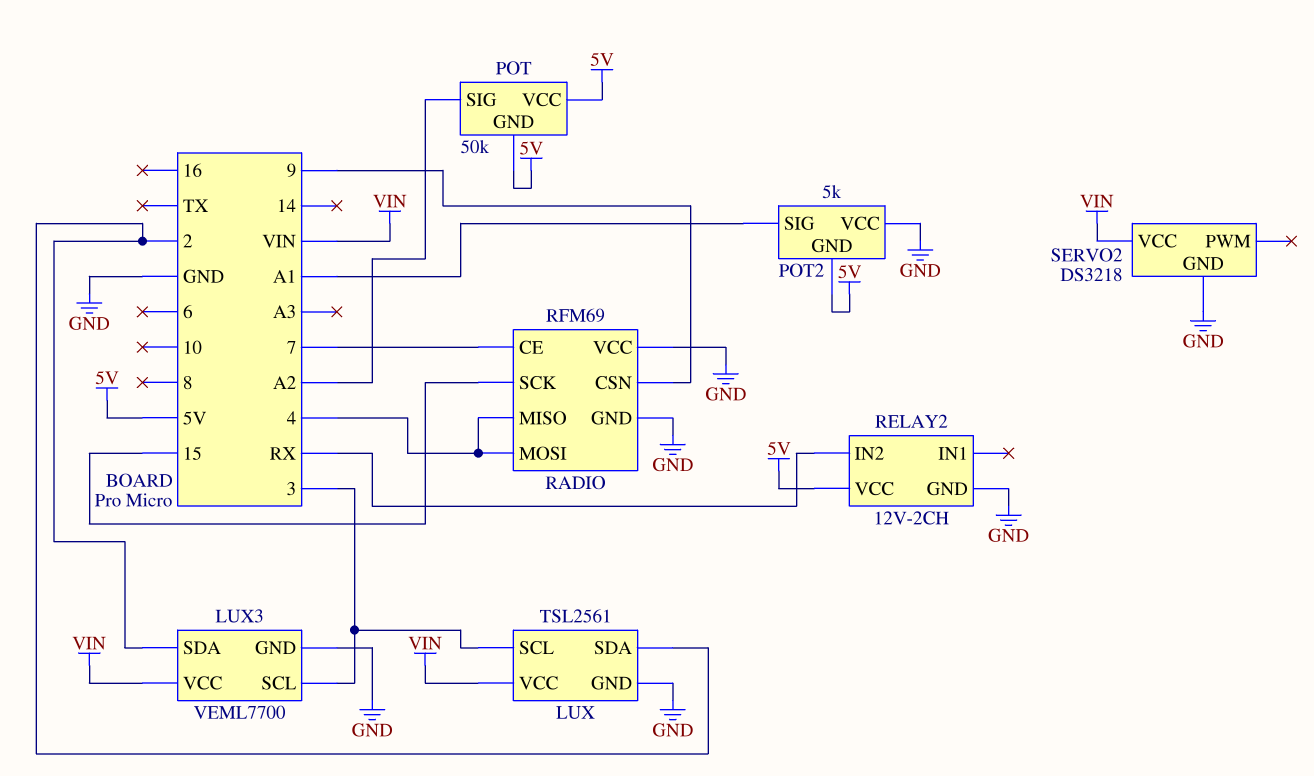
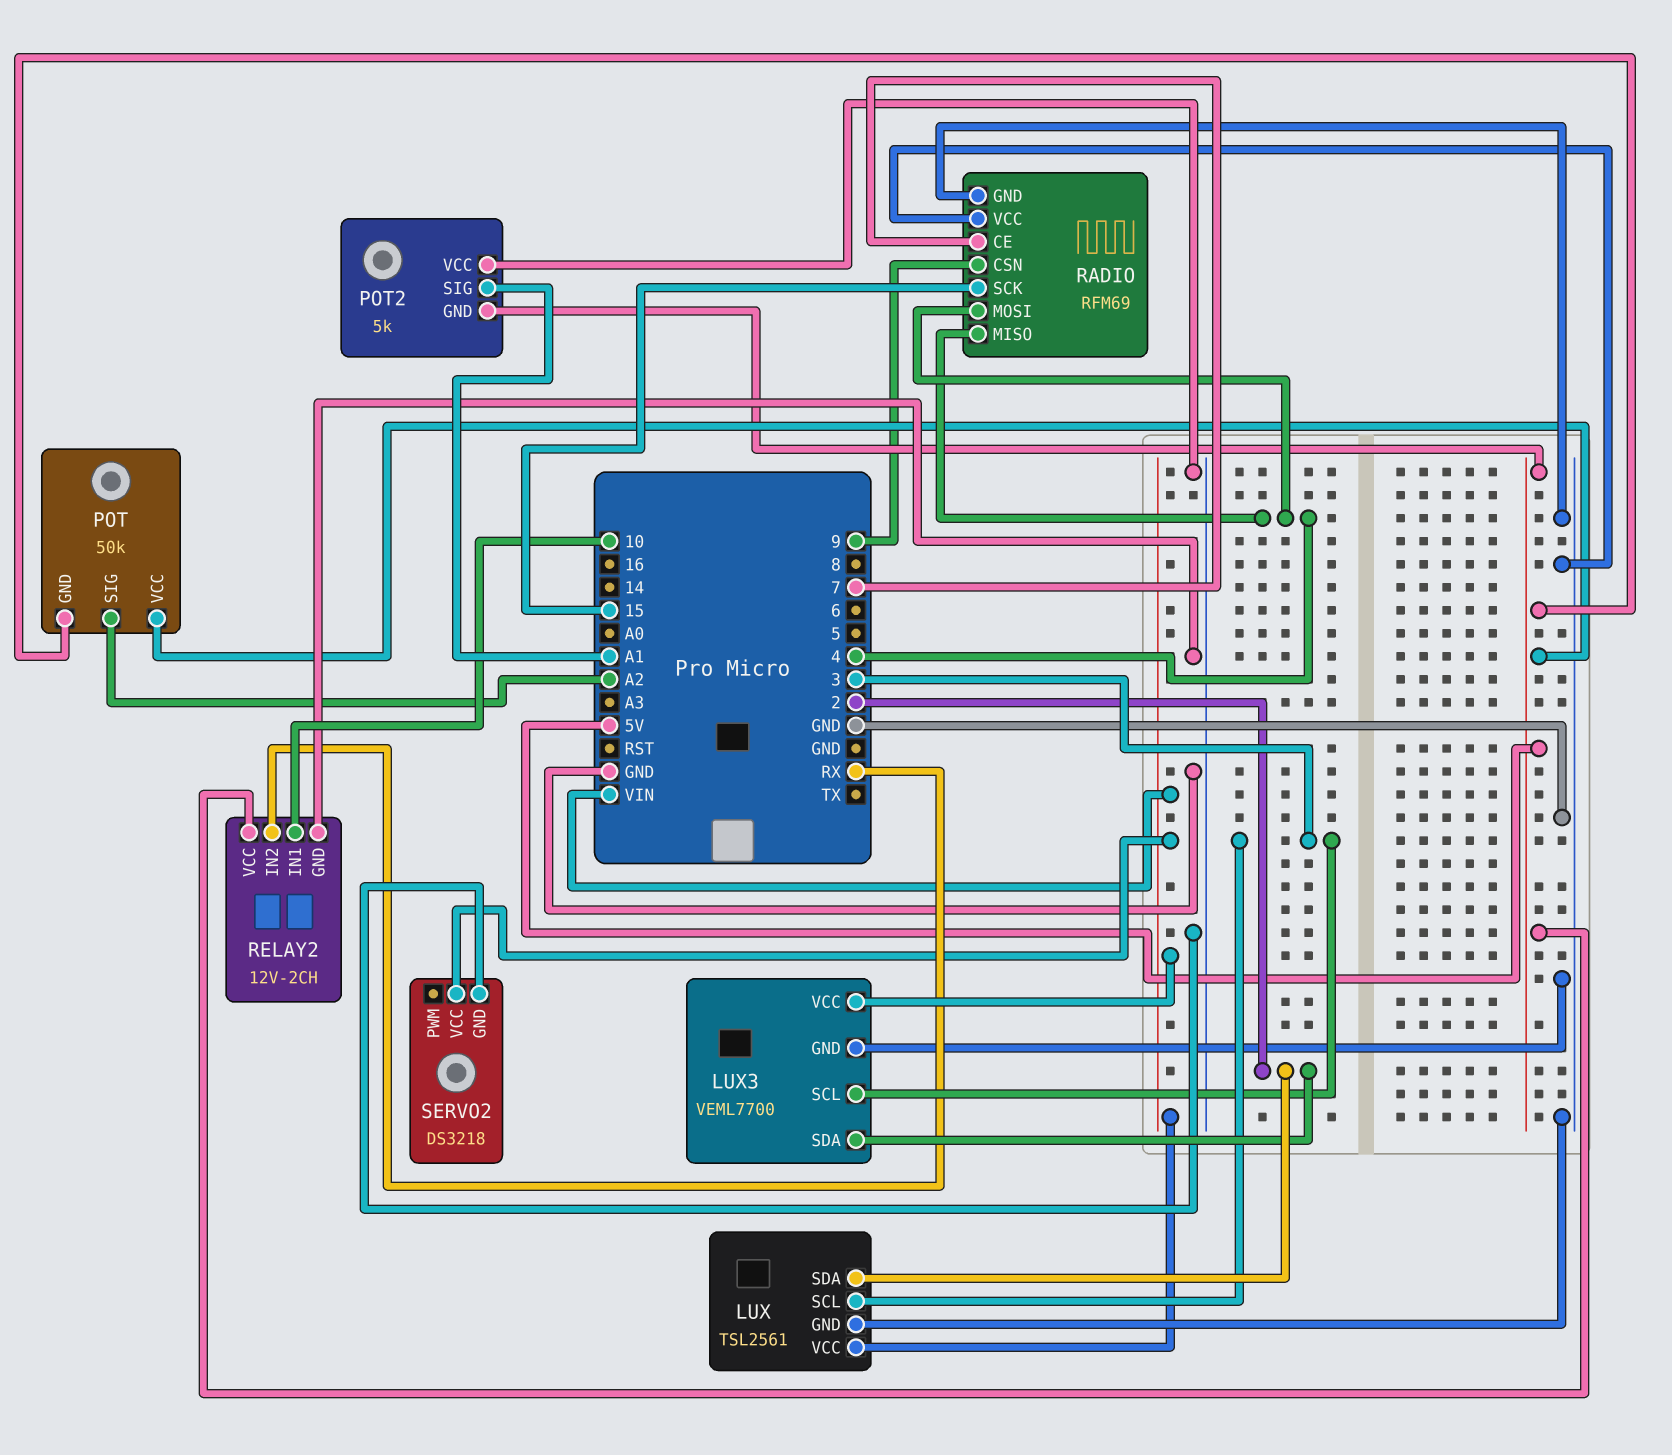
RELAY2 pin IN1: none -> 10

